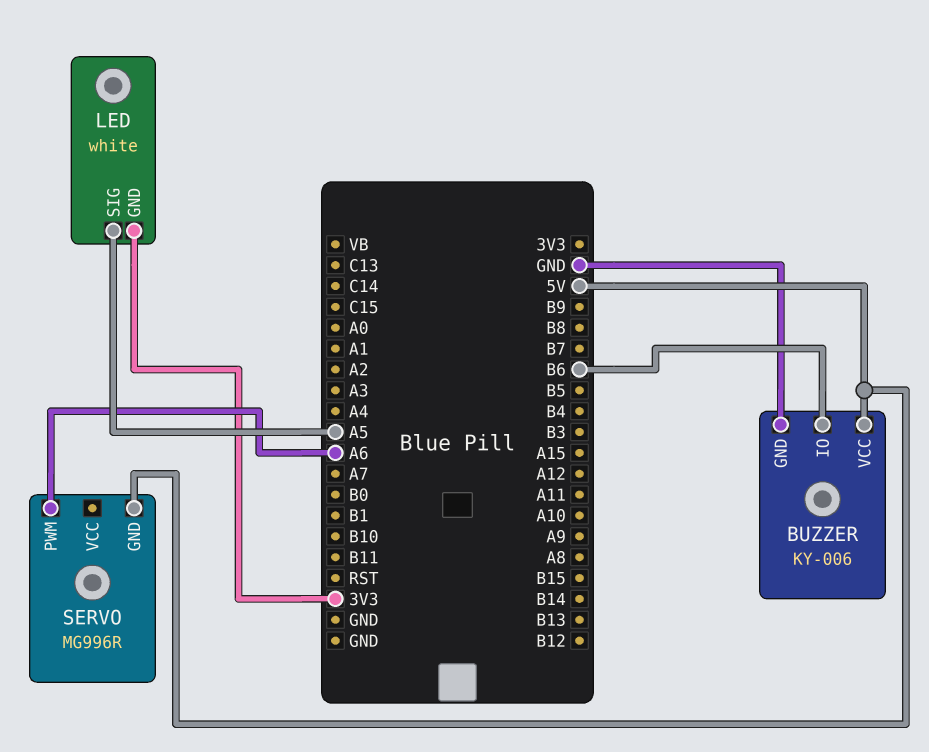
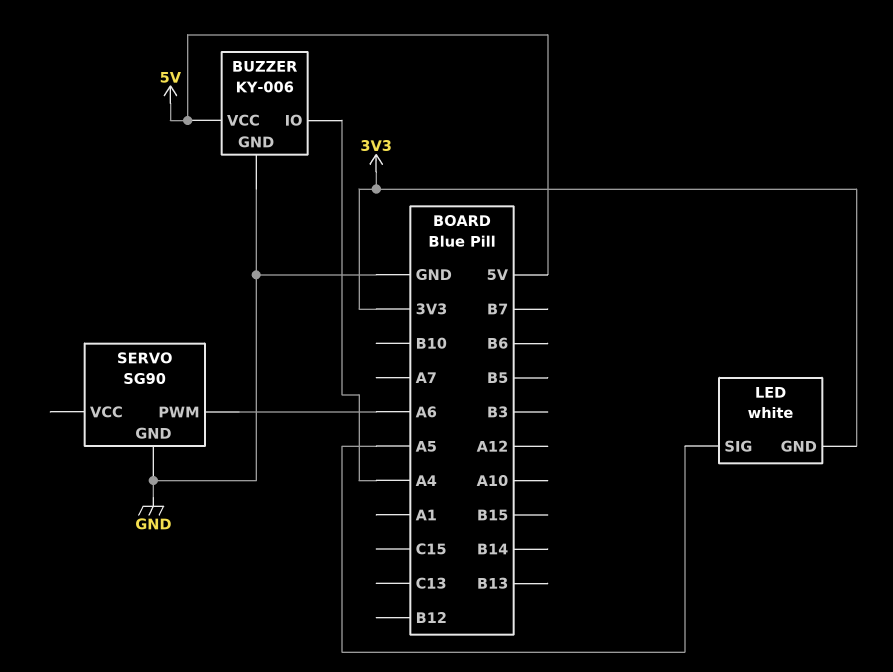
BUZZER pin IO: B6 -> A4
SERVO: MG996R -> SG90
SERVO pin GND: 5V -> GND

